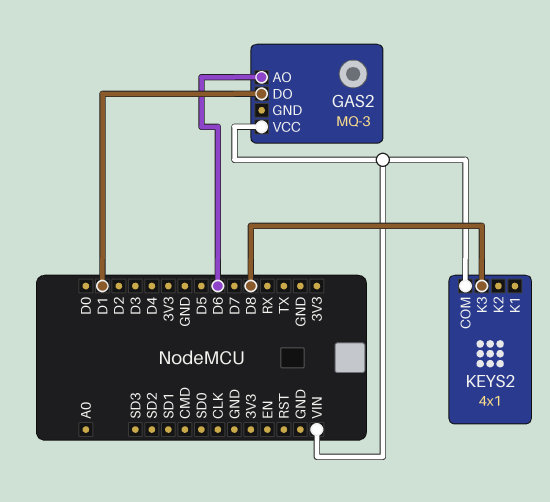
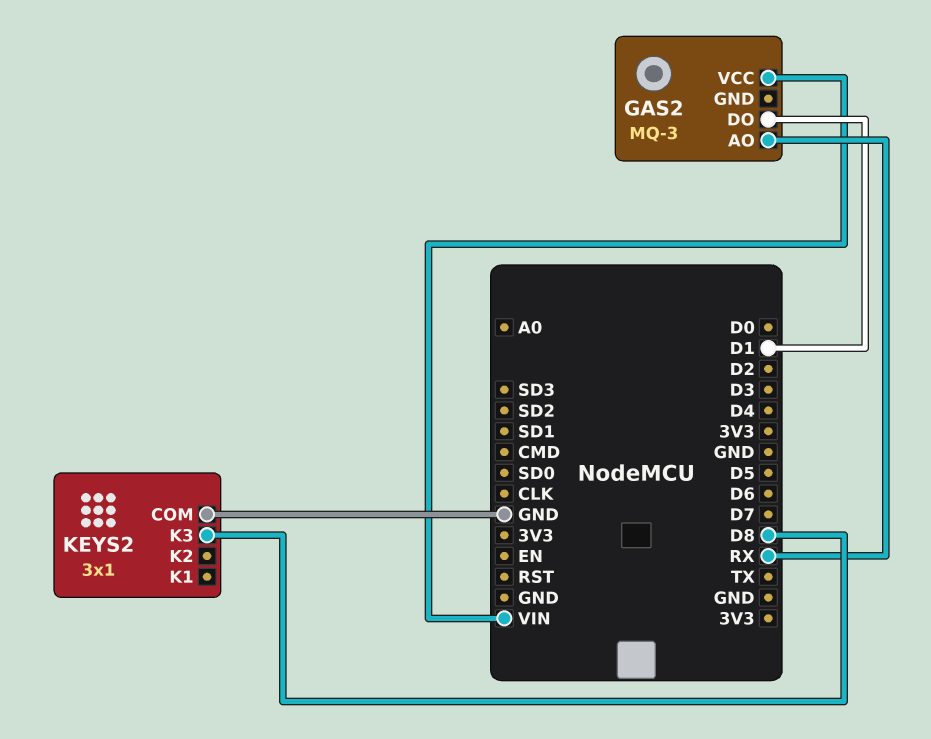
GAS2 pin AO: D6 -> RX
KEYS2: 4x1 -> 3x1
KEYS2 pin COM: VIN -> GND

